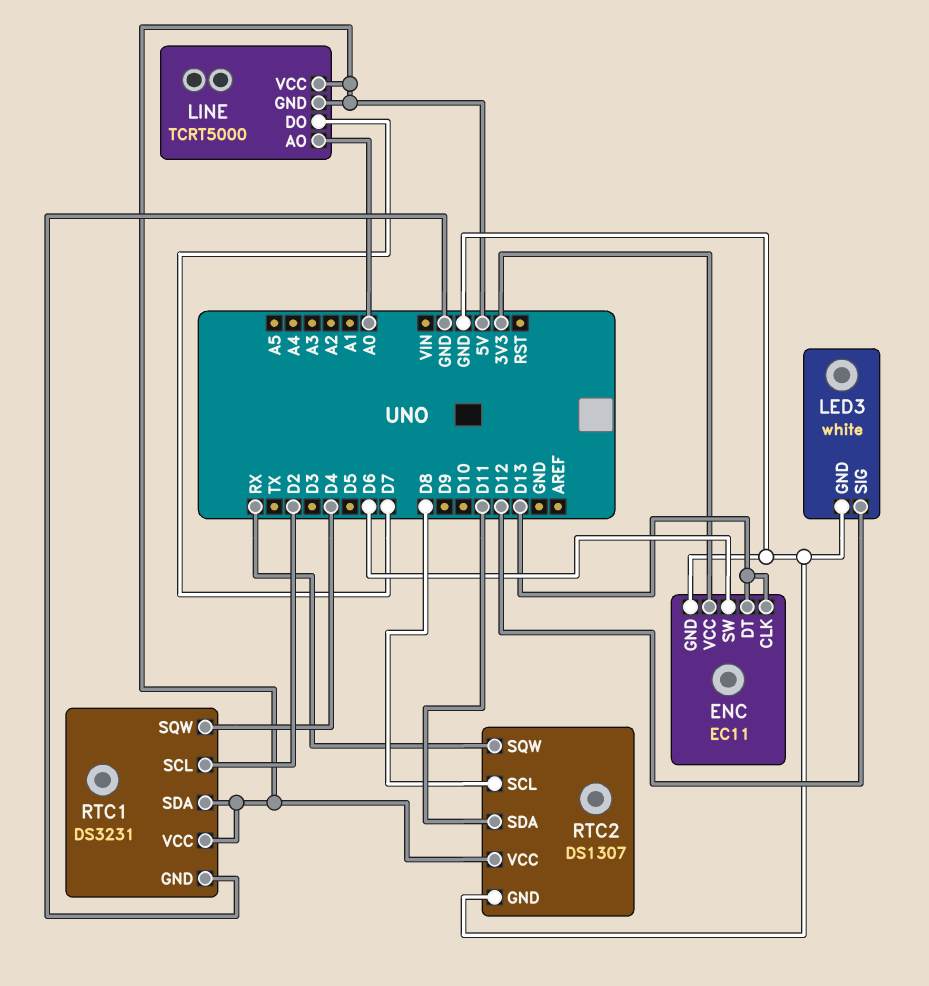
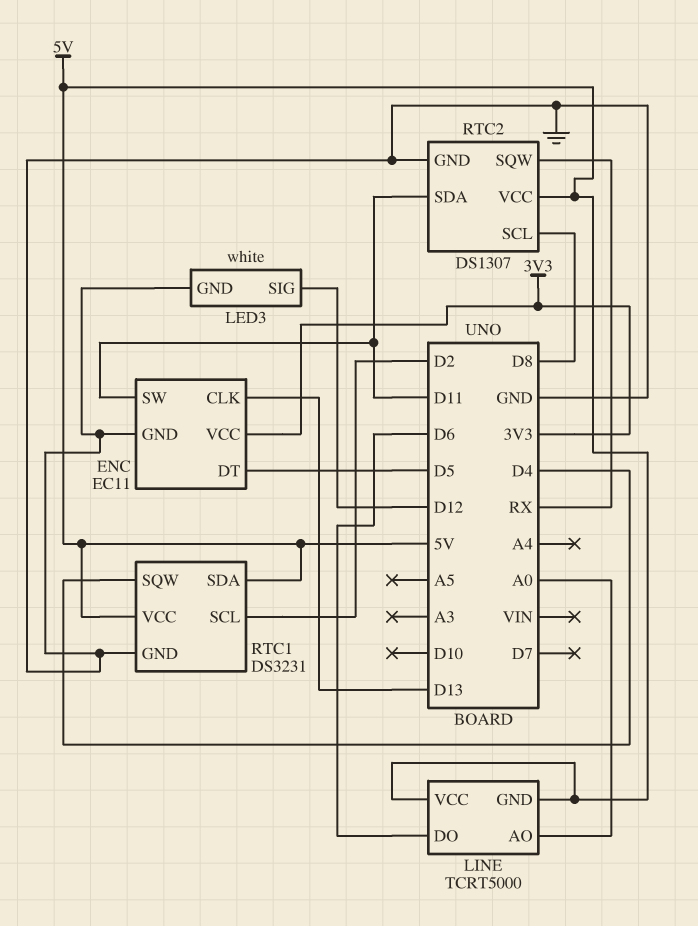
ENC pin DT: D13 -> D5
ENC pin SW: D6 -> D11
LINE pin DO: D7 -> D6

